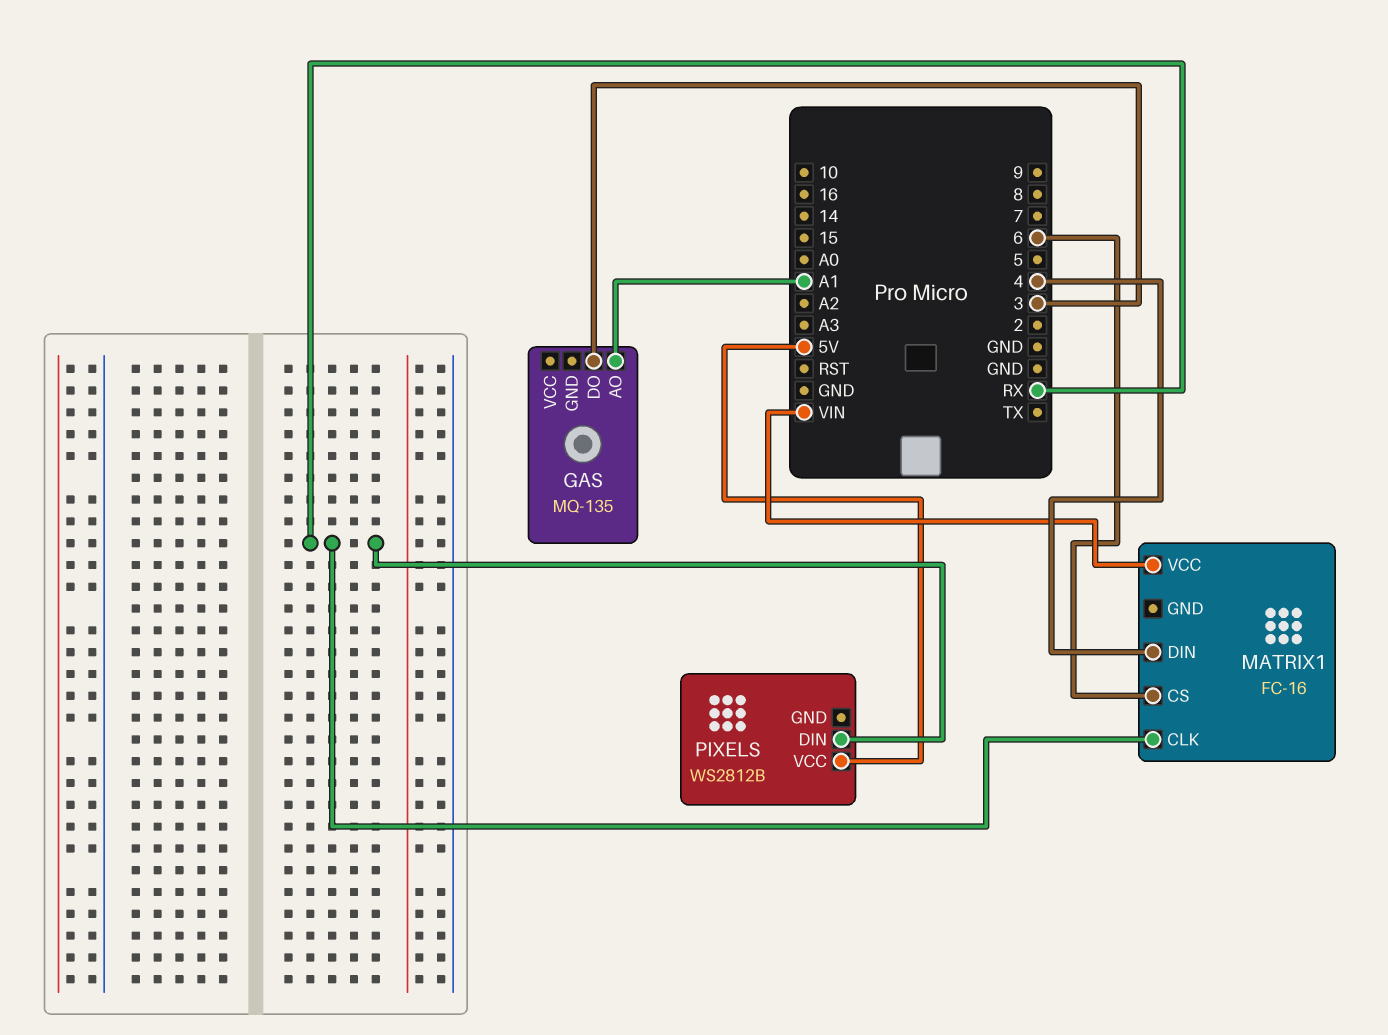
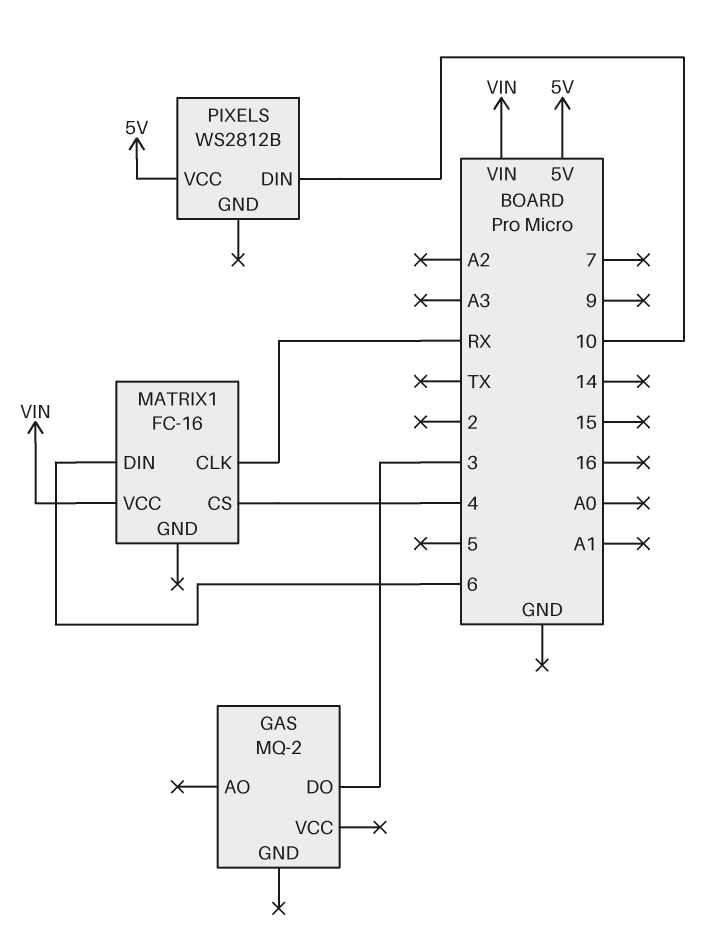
GAS: MQ-135 -> MQ-2
GAS pin AO: A1 -> none
MATRIX1 pin CS: 6 -> 4
MATRIX1 pin DIN: 4 -> 6
PIXELS pin DIN: RX -> 10

